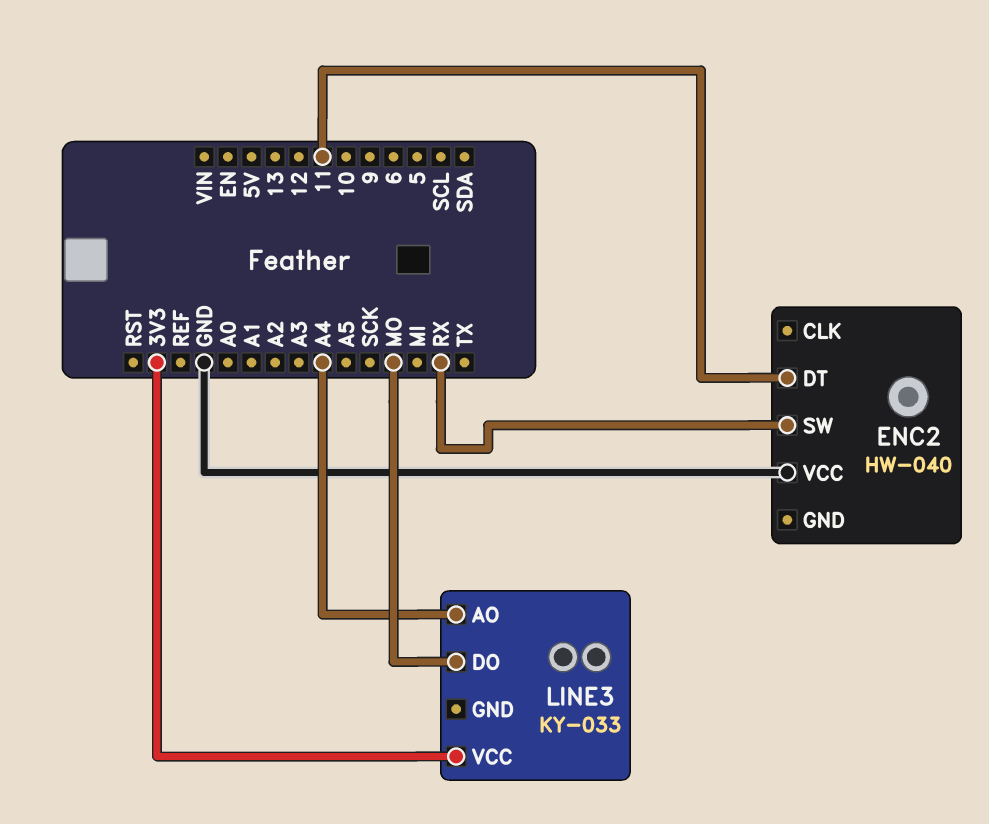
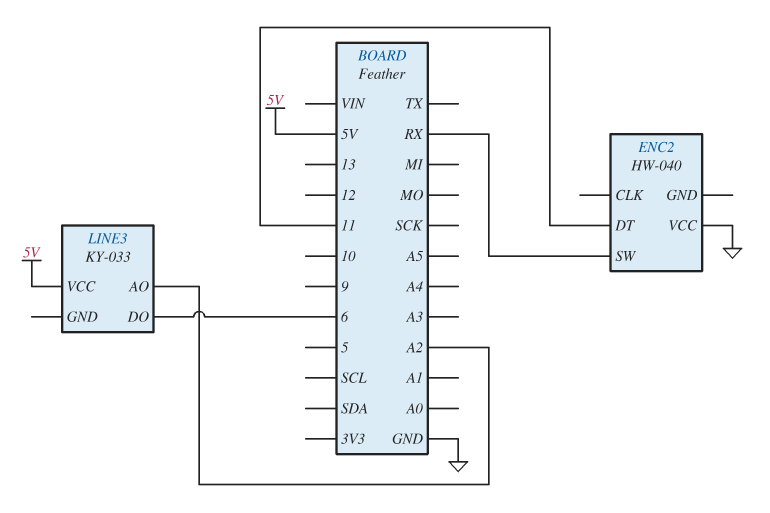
LINE3 pin AO: A4 -> A2
LINE3 pin DO: MO -> 6
LINE3 pin VCC: 3V3 -> 5V

